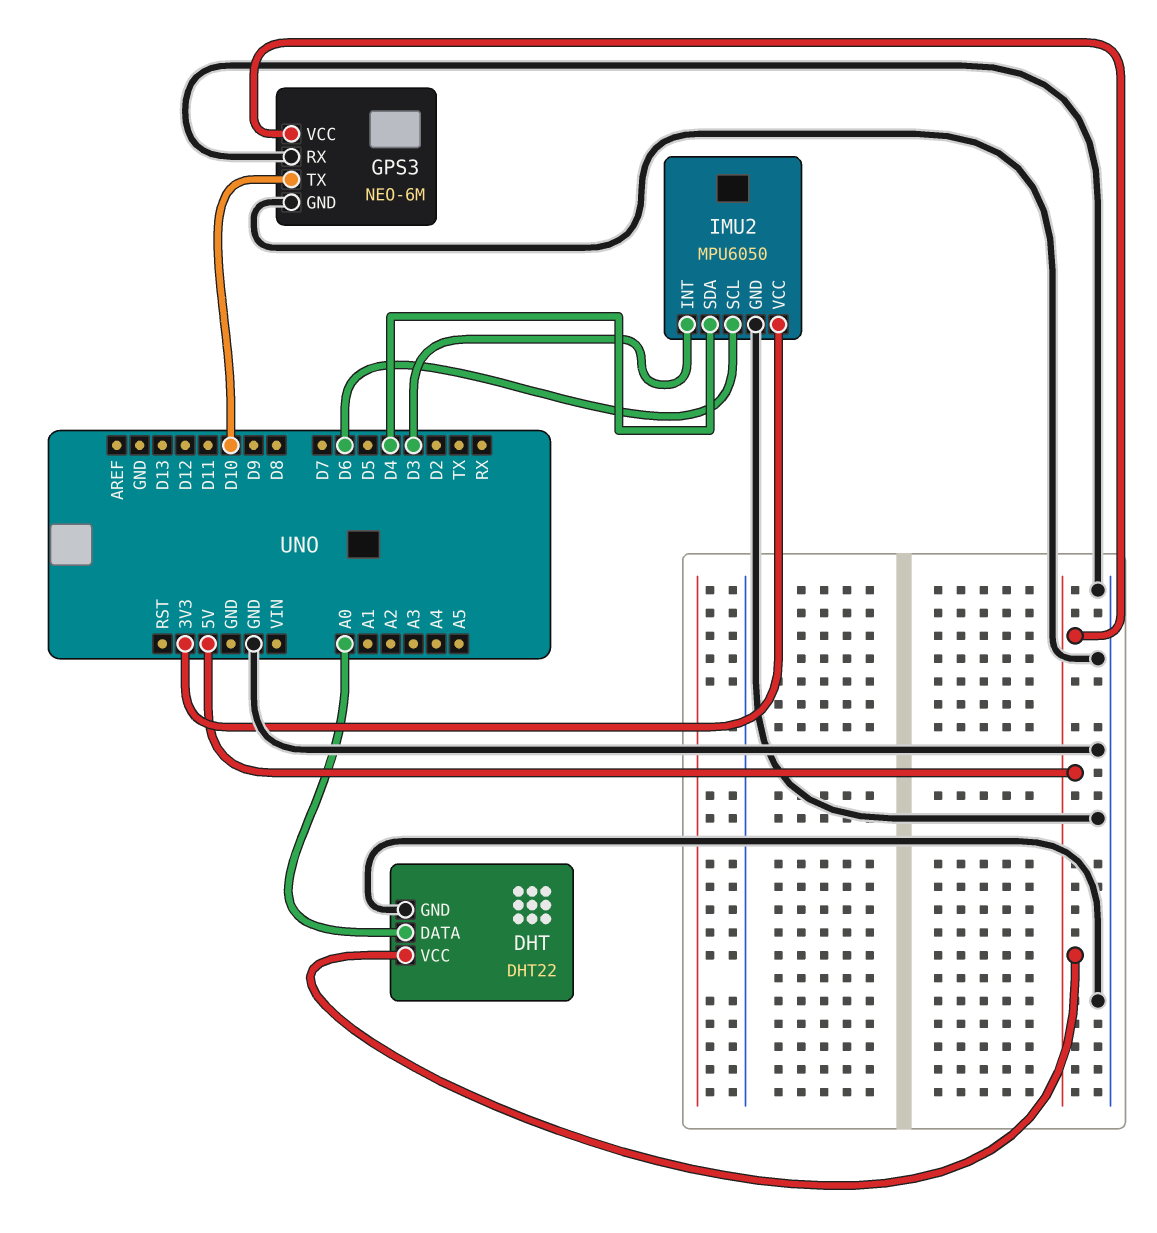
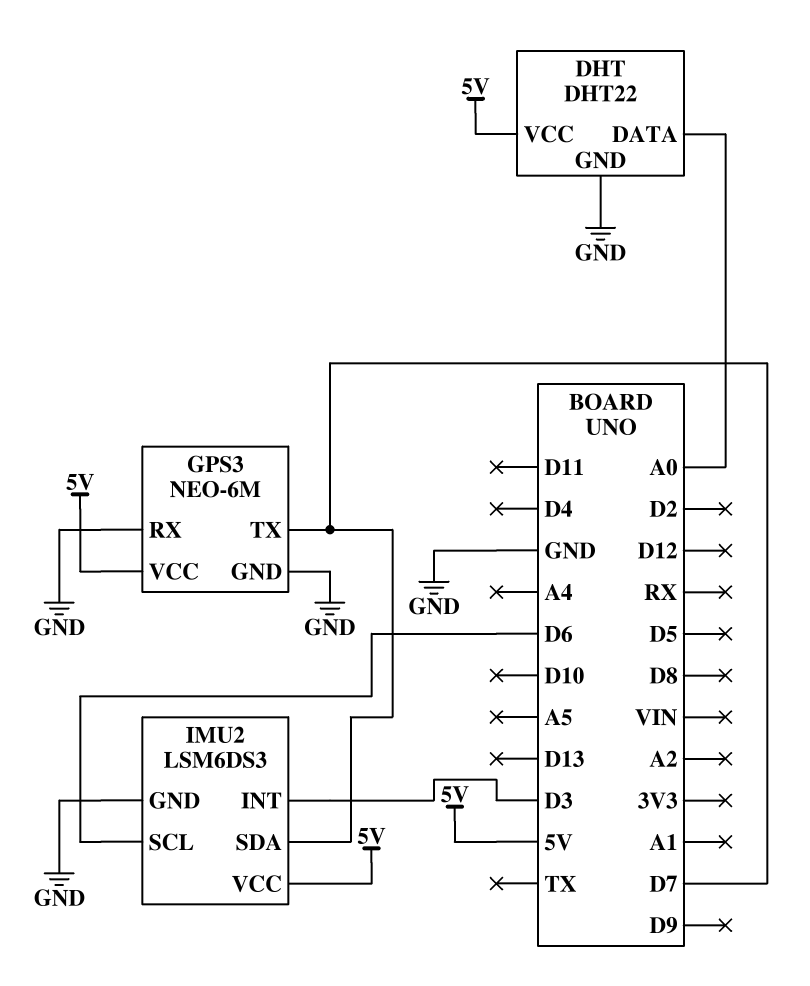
GPS3 pin TX: D10 -> D7
IMU2: MPU6050 -> LSM6DS3
IMU2 pin SDA: D4 -> D7
IMU2 pin VCC: 3V3 -> 5V

